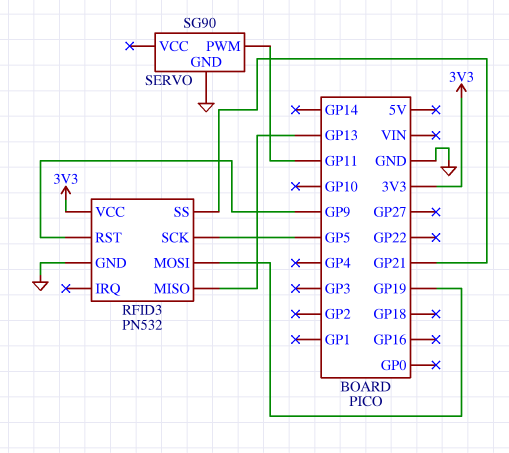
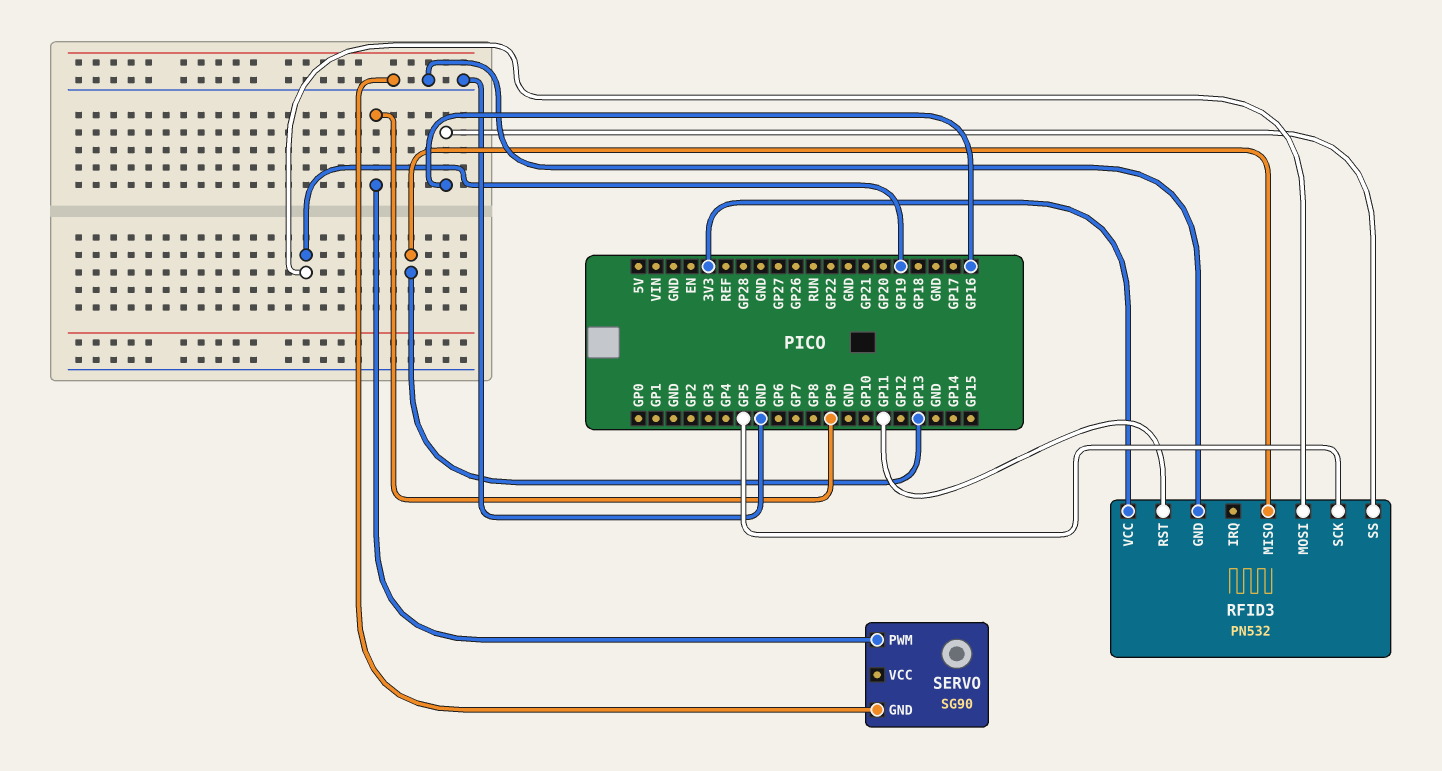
RFID3 pin RST: GP9 -> GP11
RFID3 pin SS: GP21 -> GP16
SERVO pin PWM: GP11 -> GP9

